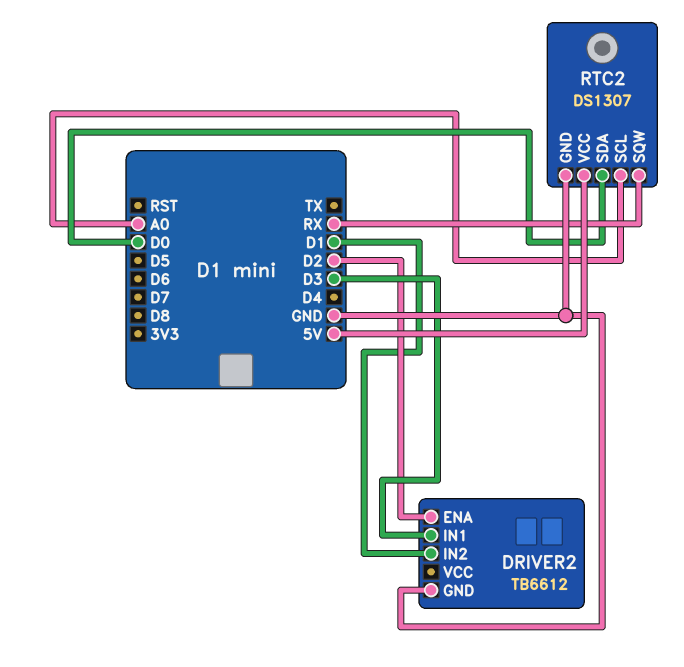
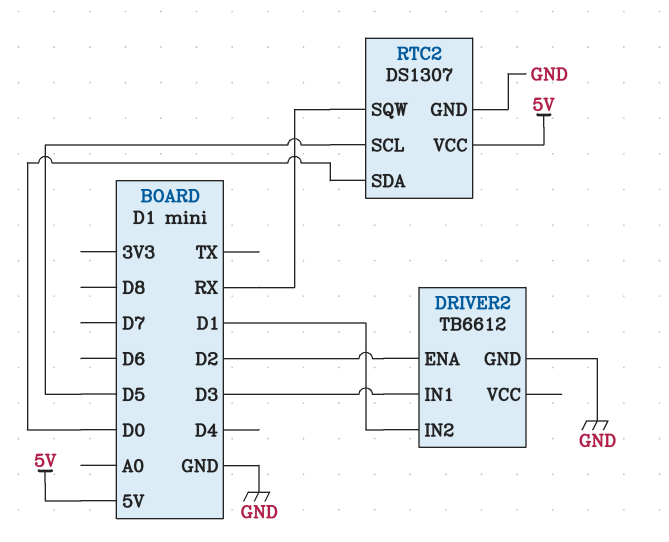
RTC2 pin SCL: A0 -> D5

